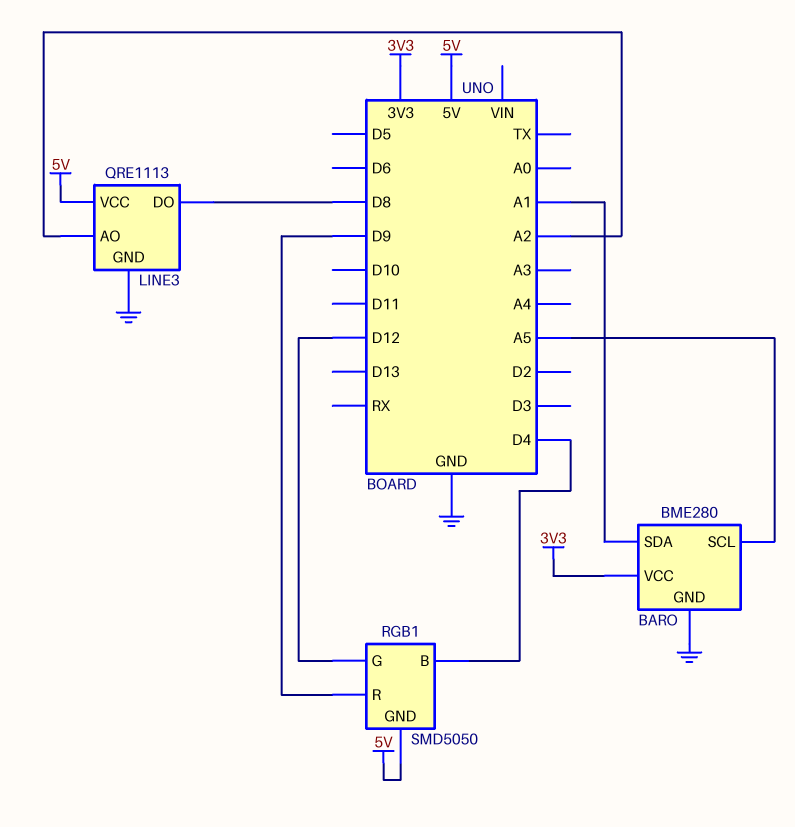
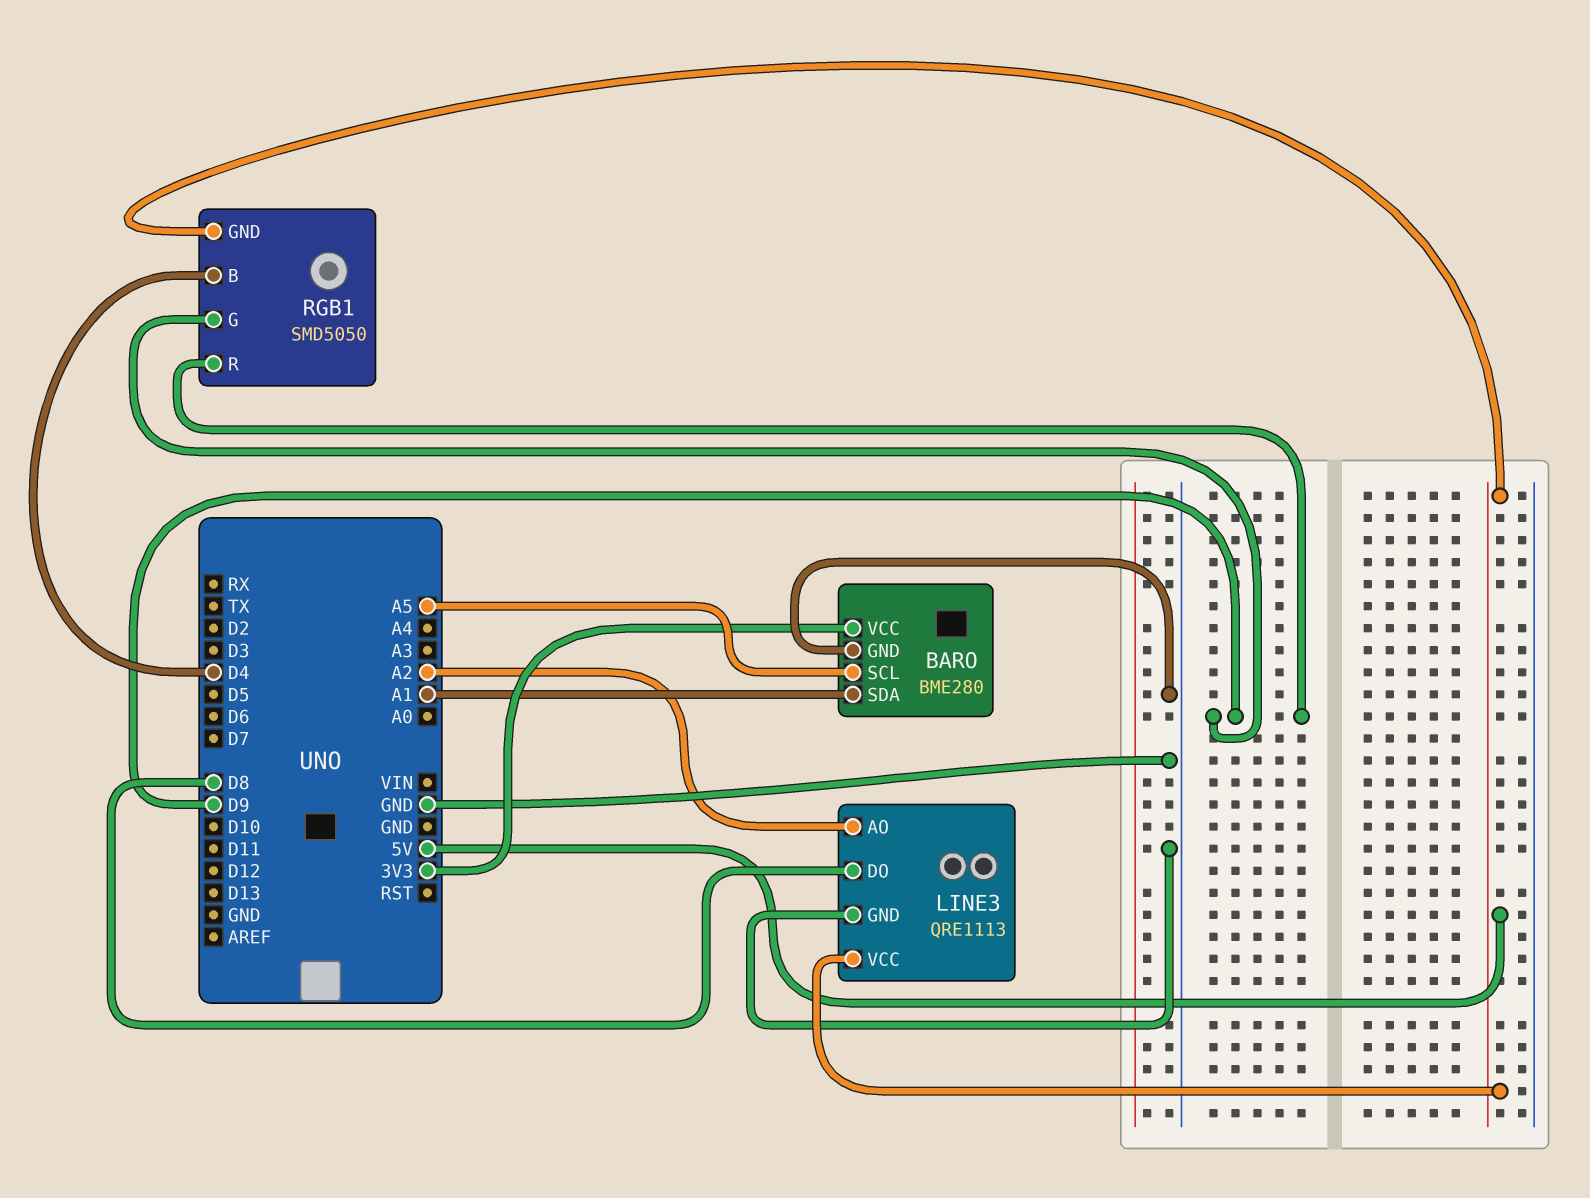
RGB1 pin G: D12 -> D9

